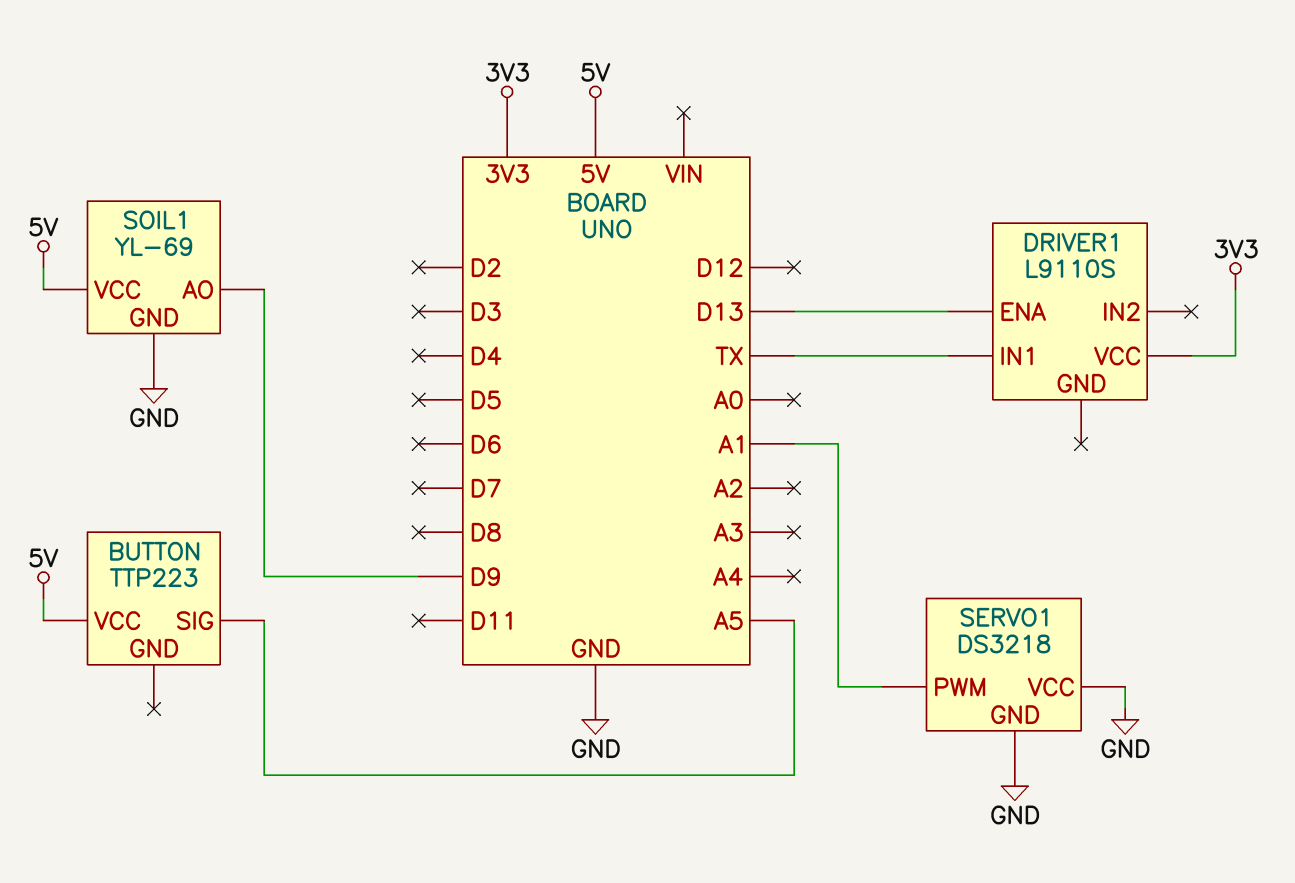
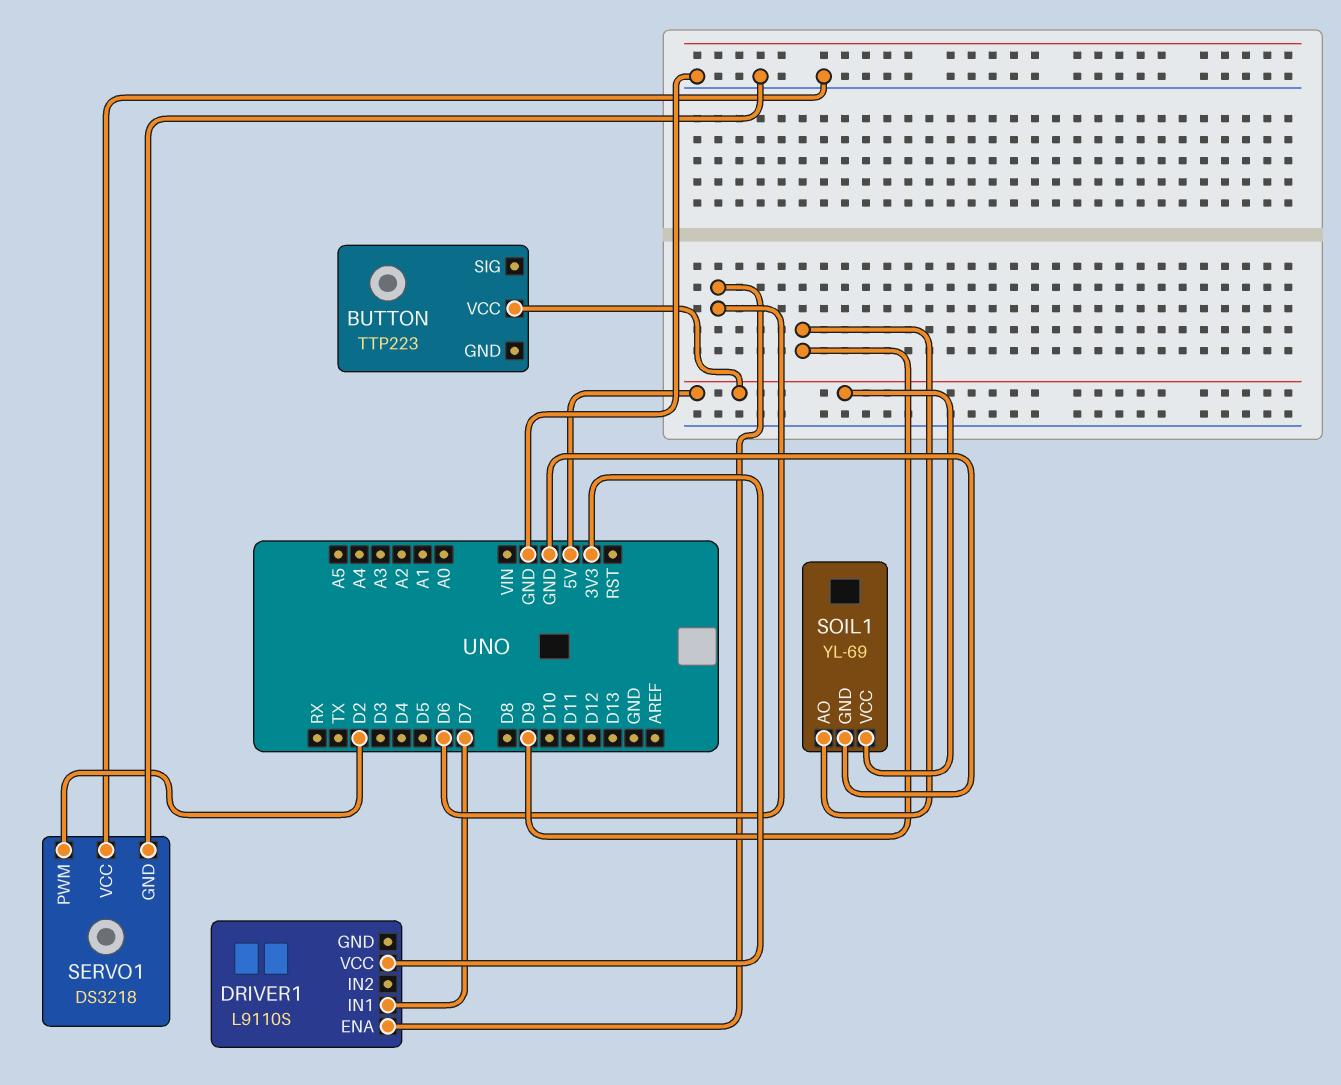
BUTTON pin SIG: A5 -> none
DRIVER1 pin ENA: D13 -> D6
DRIVER1 pin IN1: TX -> D7
SERVO1 pin PWM: A1 -> D2

